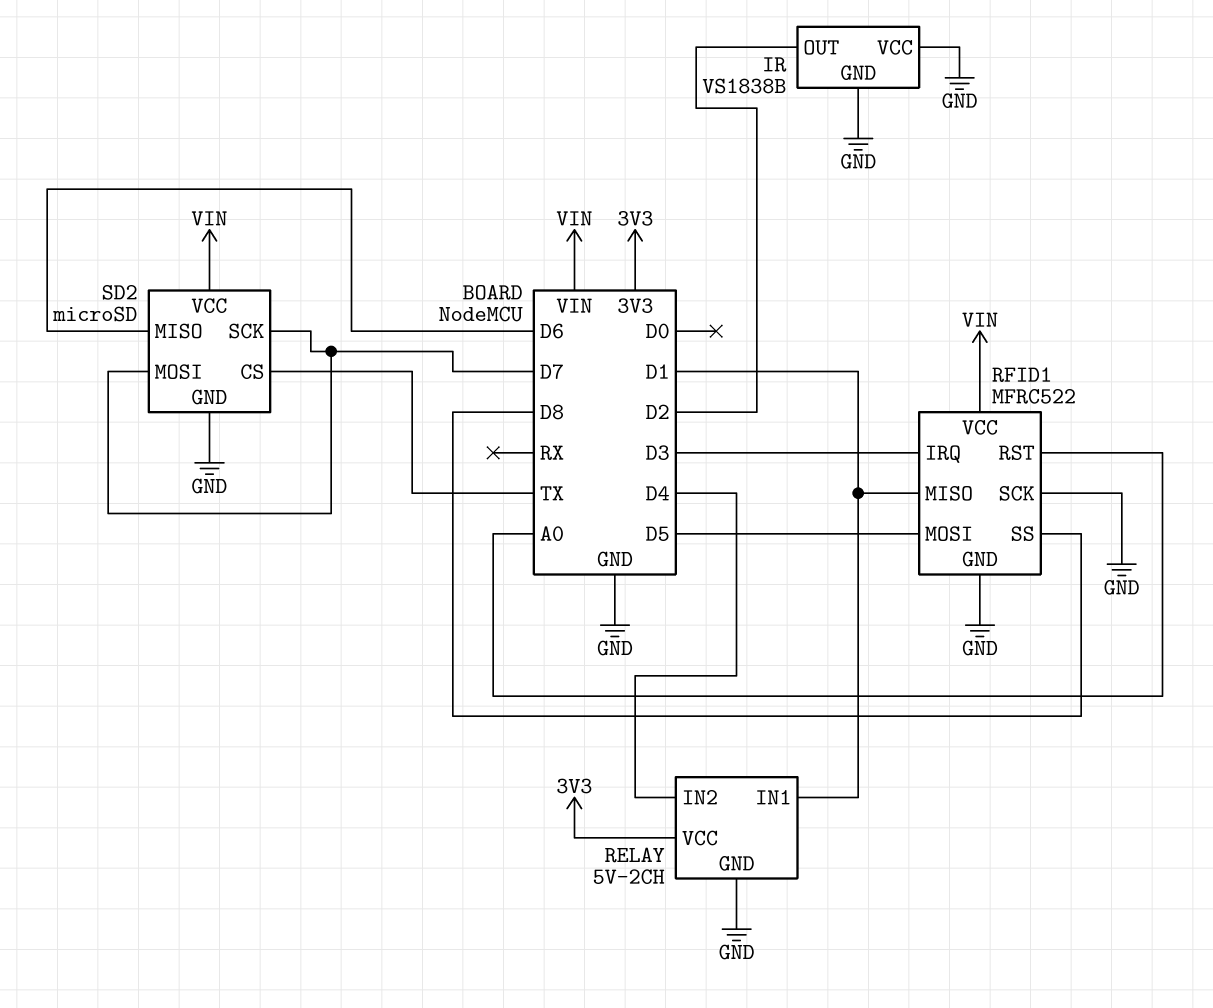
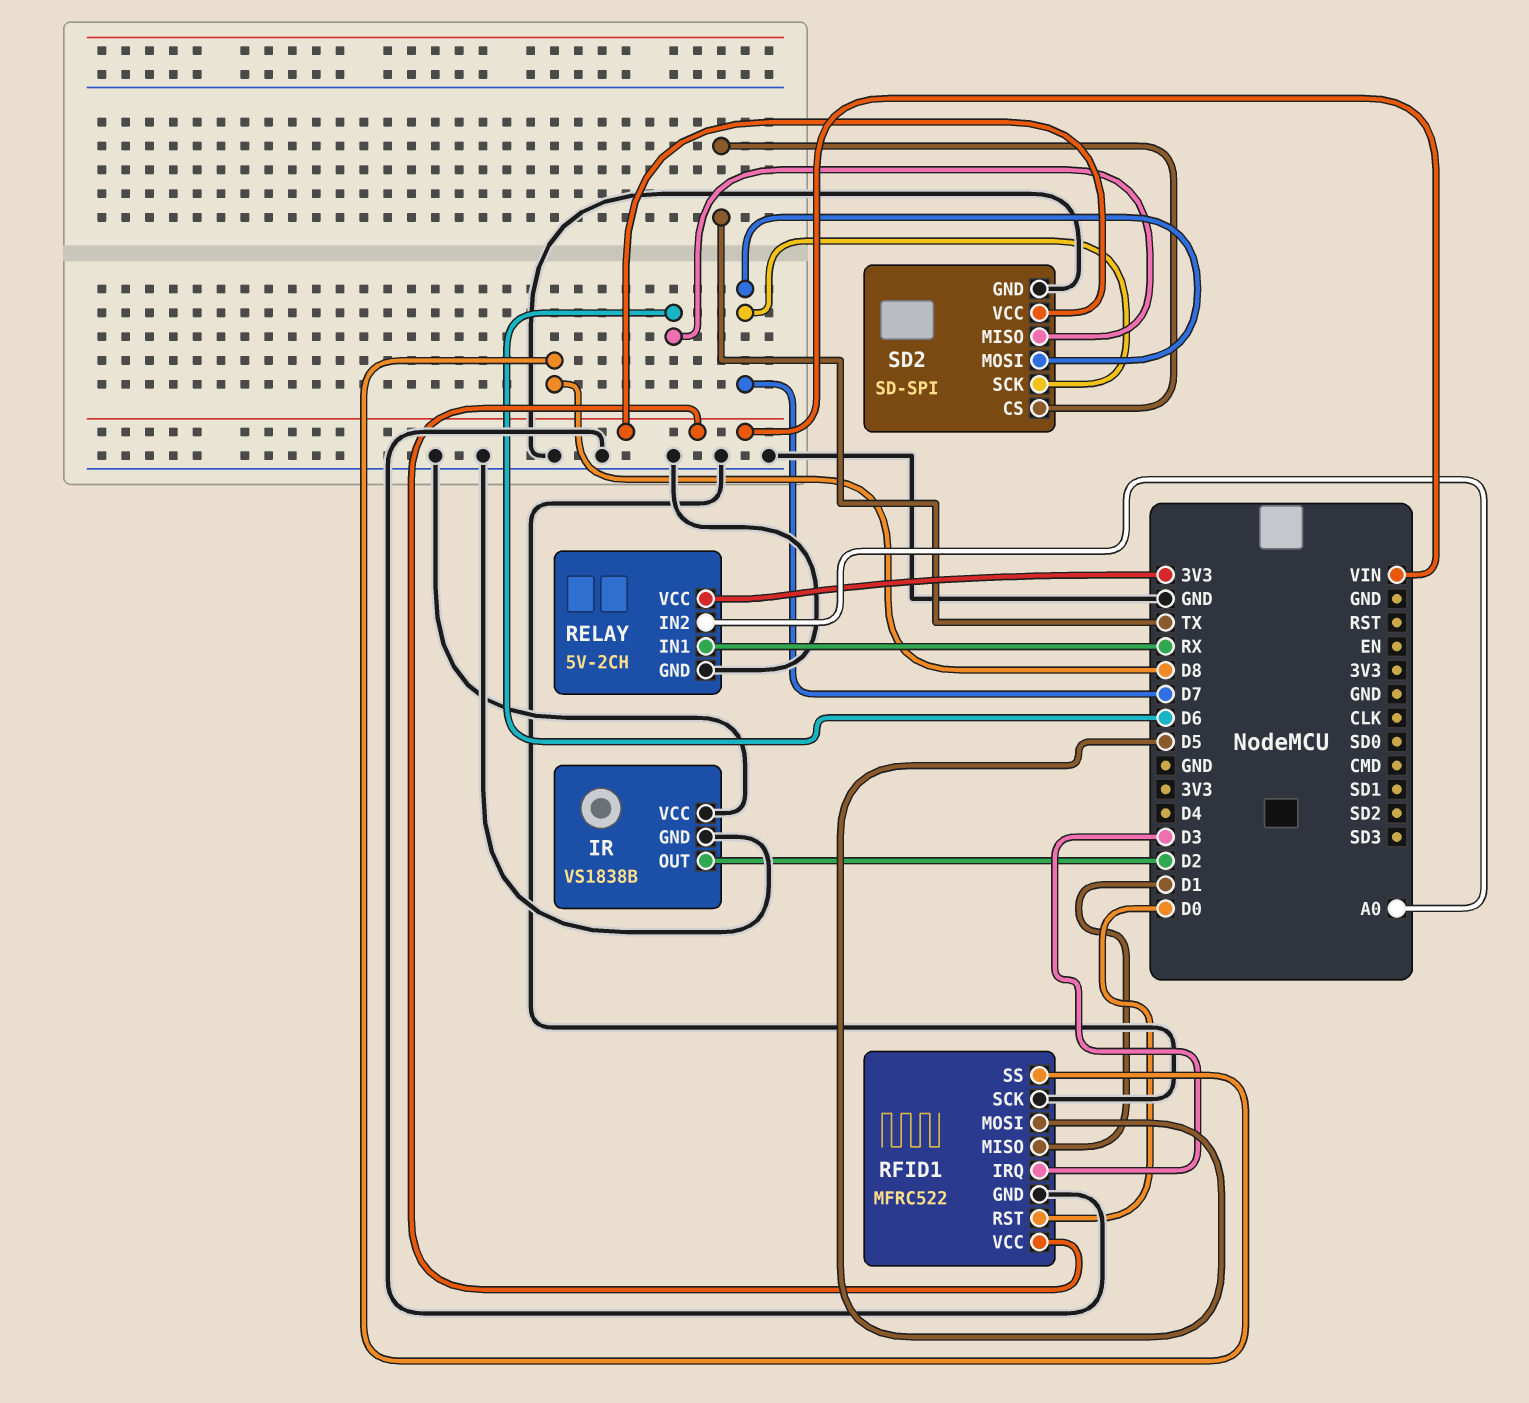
RELAY pin IN1: D1 -> RX
RELAY pin IN2: D4 -> A0
RFID1 pin RST: A0 -> D0
SD2: microSD -> SD-SPI

